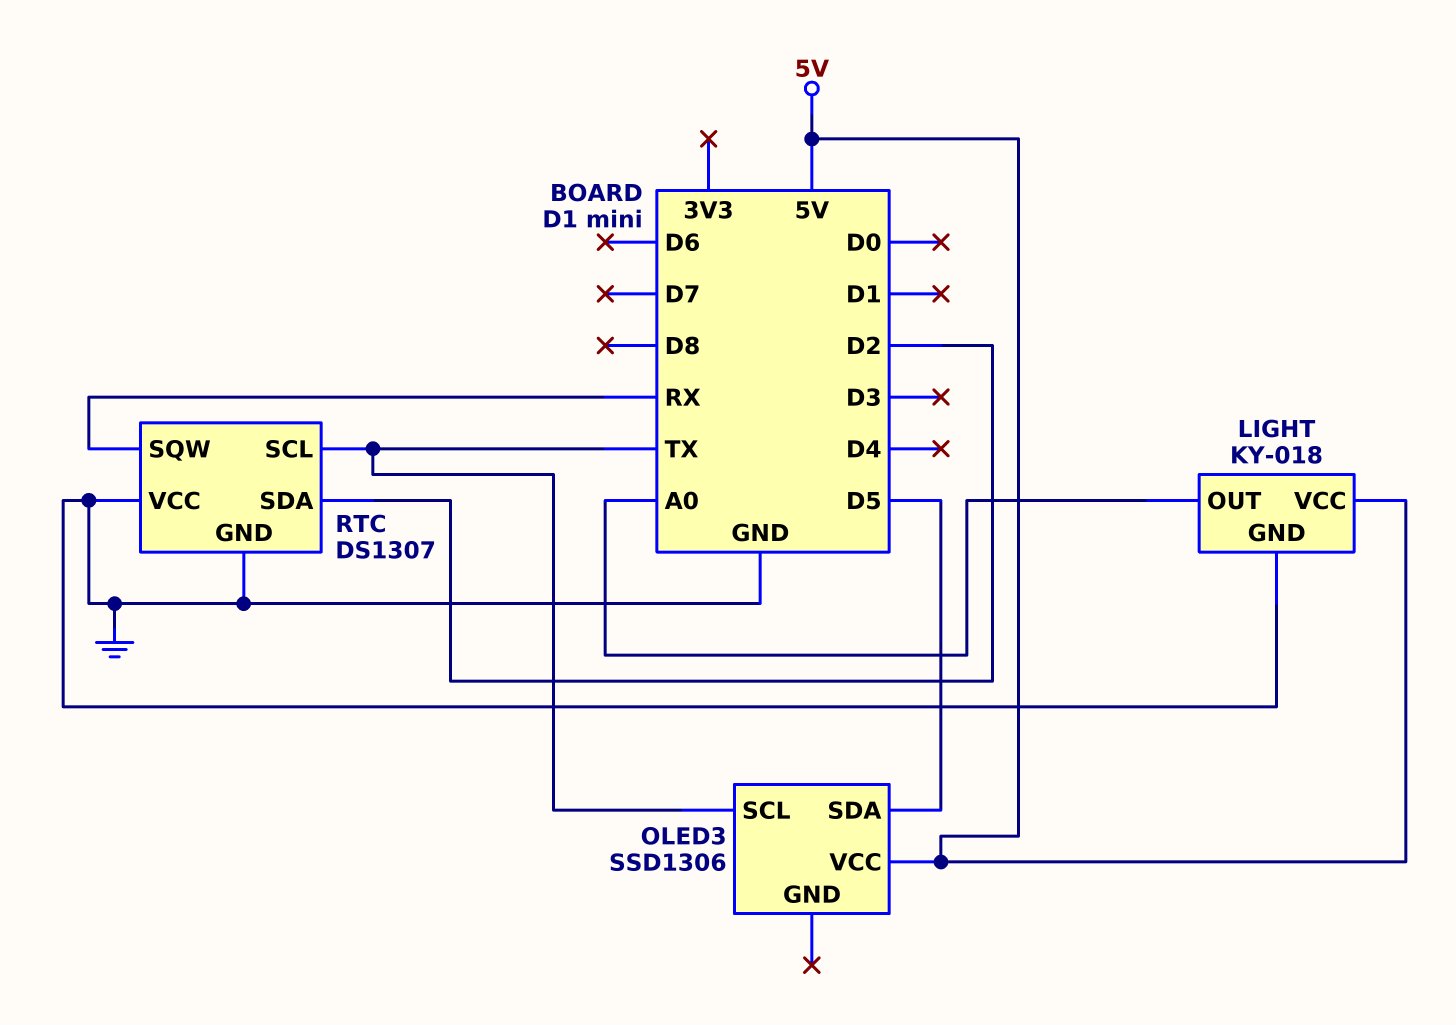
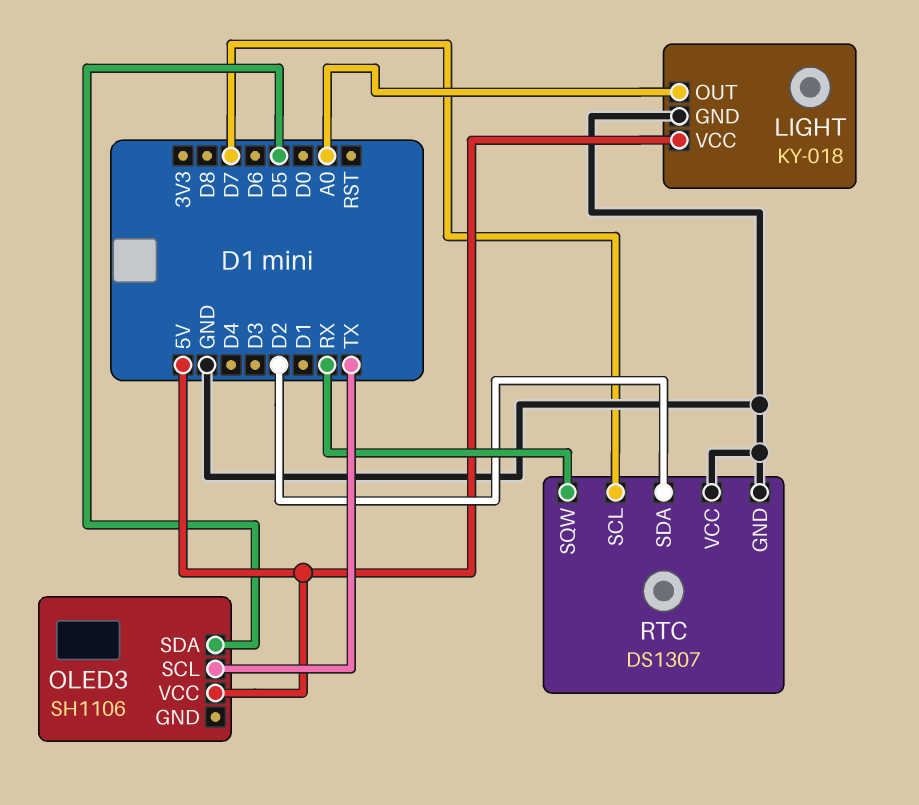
OLED3: SSD1306 -> SH1106
RTC pin SCL: TX -> D7

